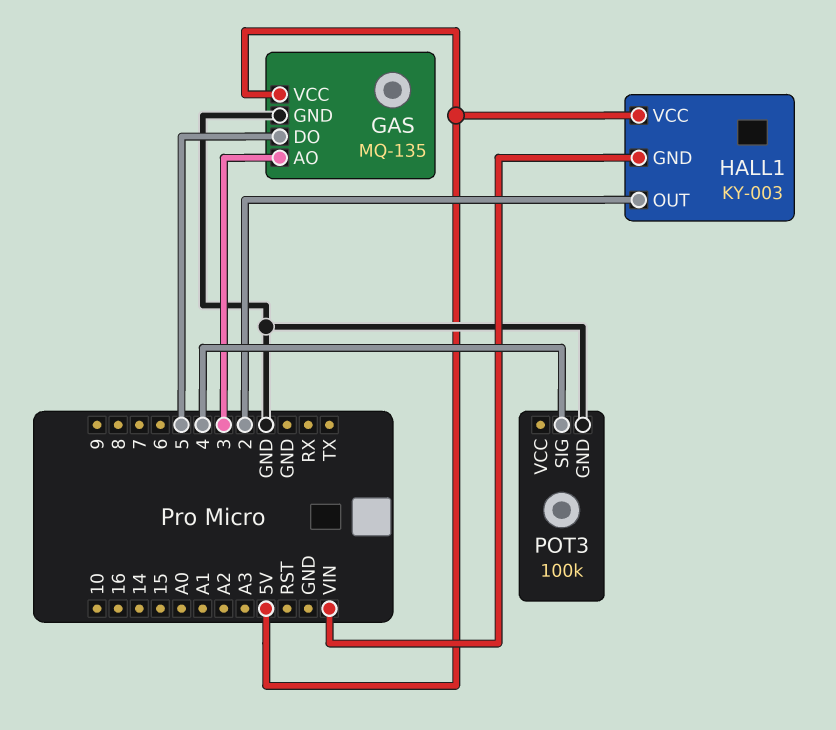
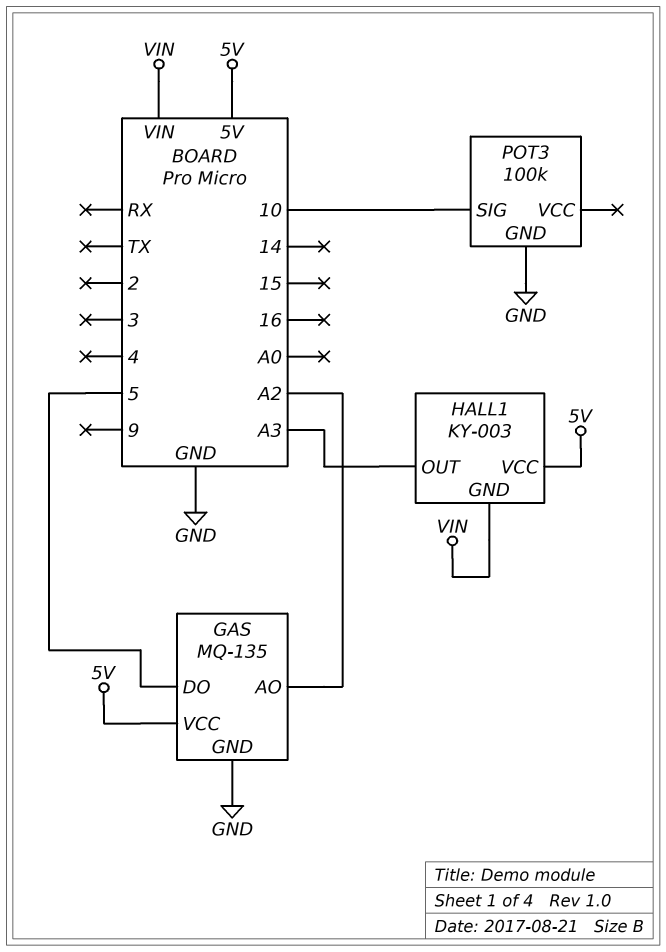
GAS pin AO: 3 -> A2
HALL1 pin OUT: 2 -> A3
POT3 pin SIG: 4 -> 10

